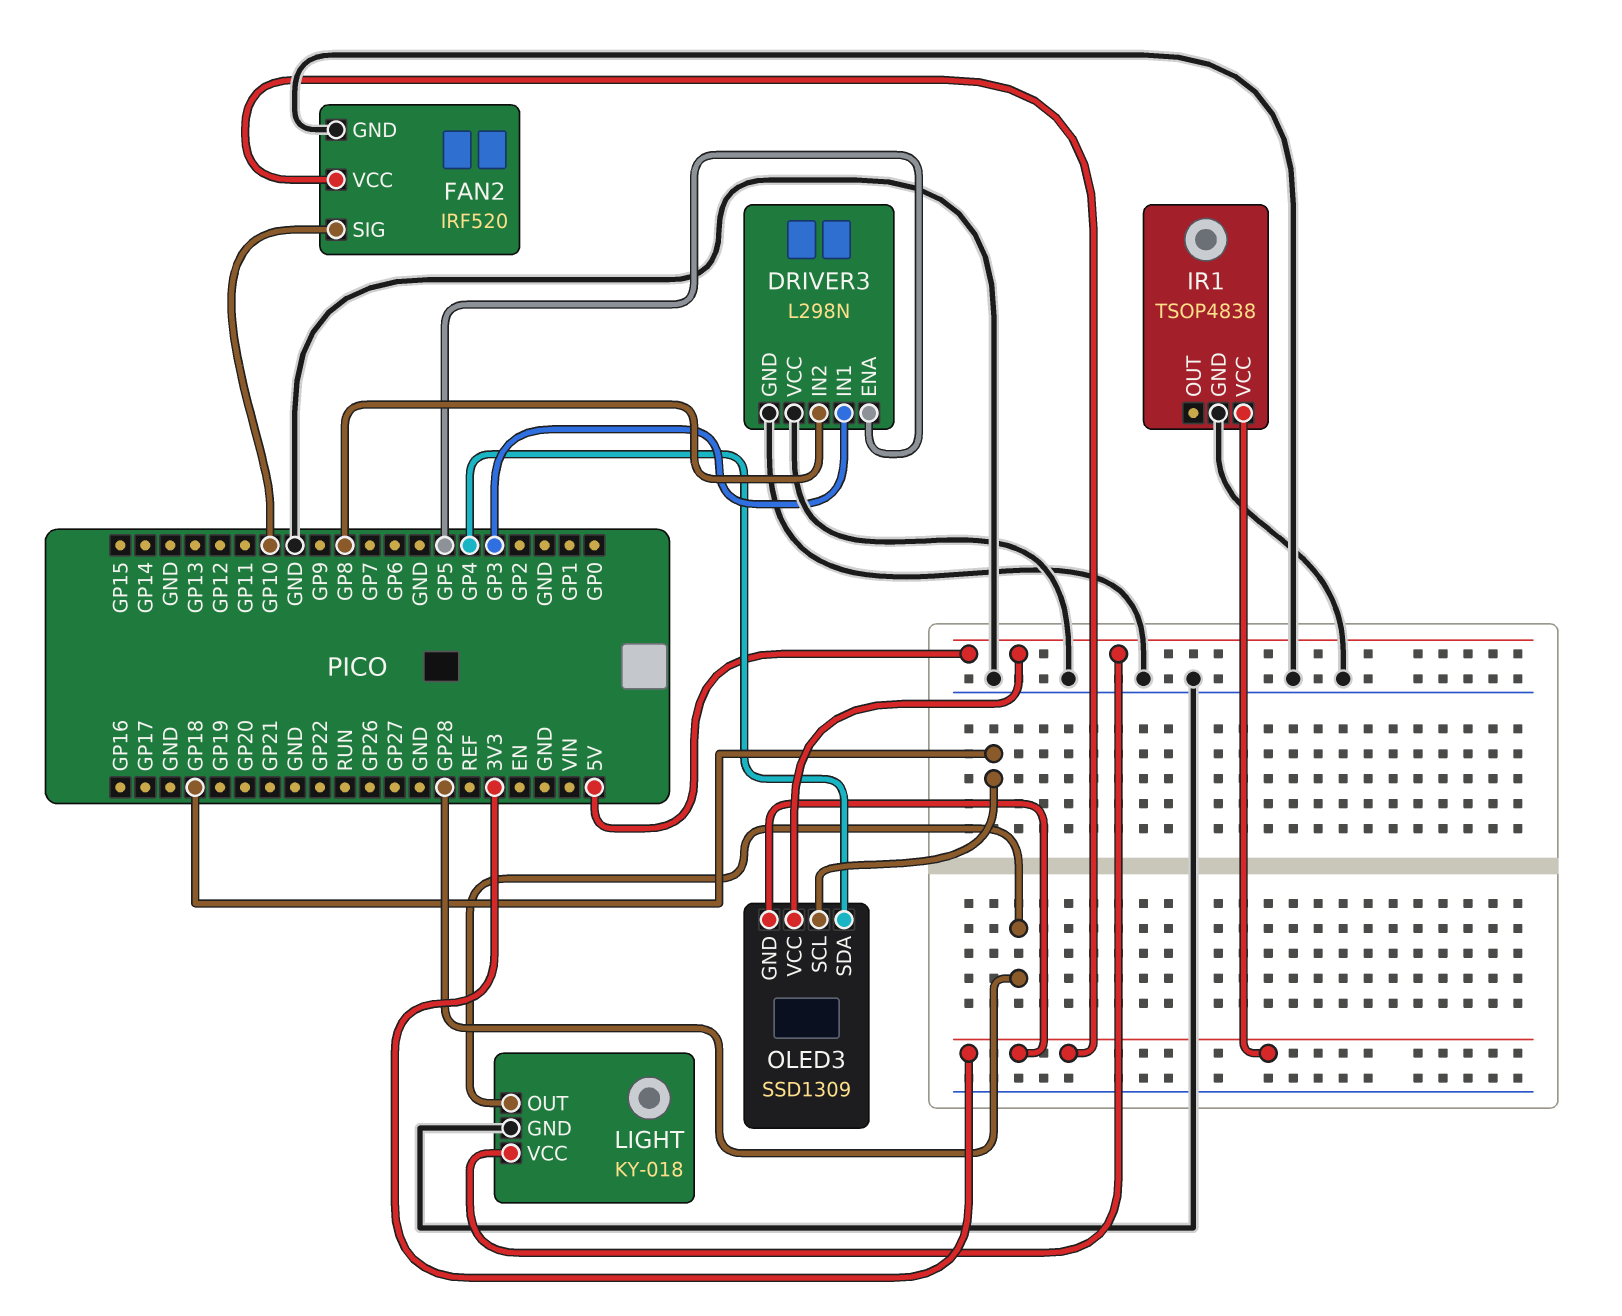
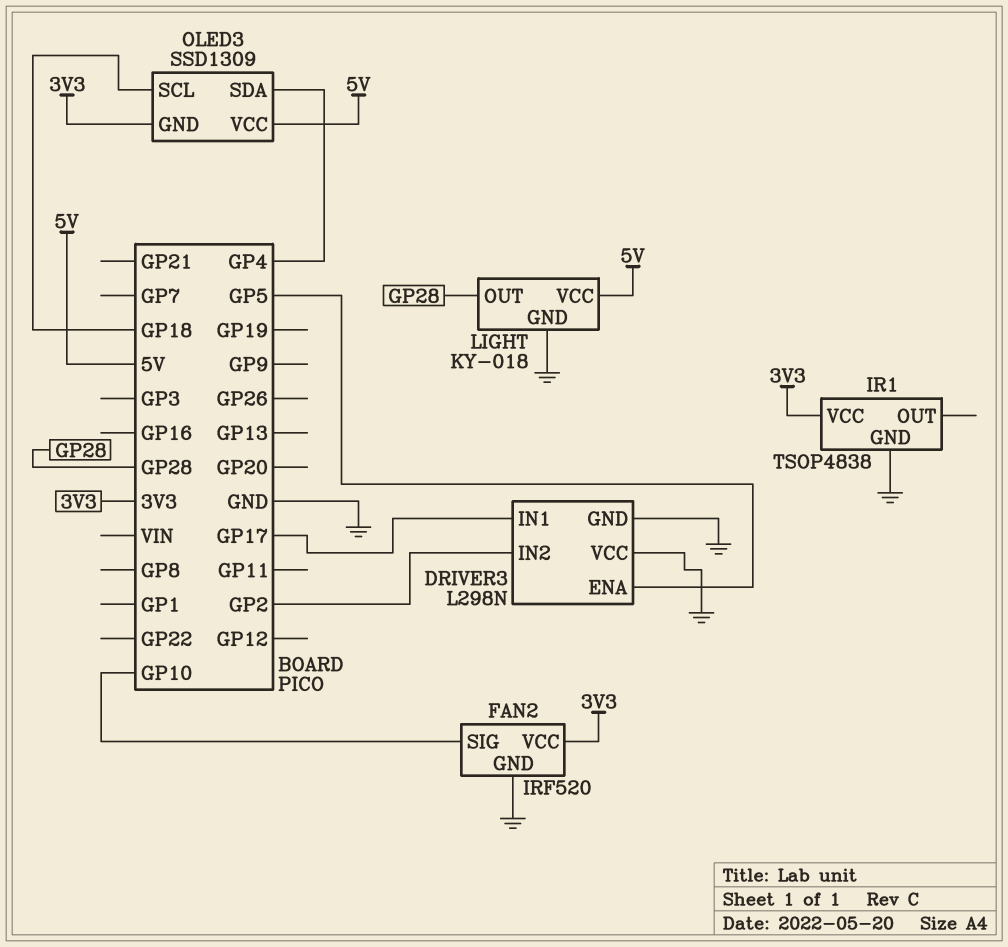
DRIVER3 pin IN1: GP3 -> GP17
DRIVER3 pin IN2: GP8 -> GP2

